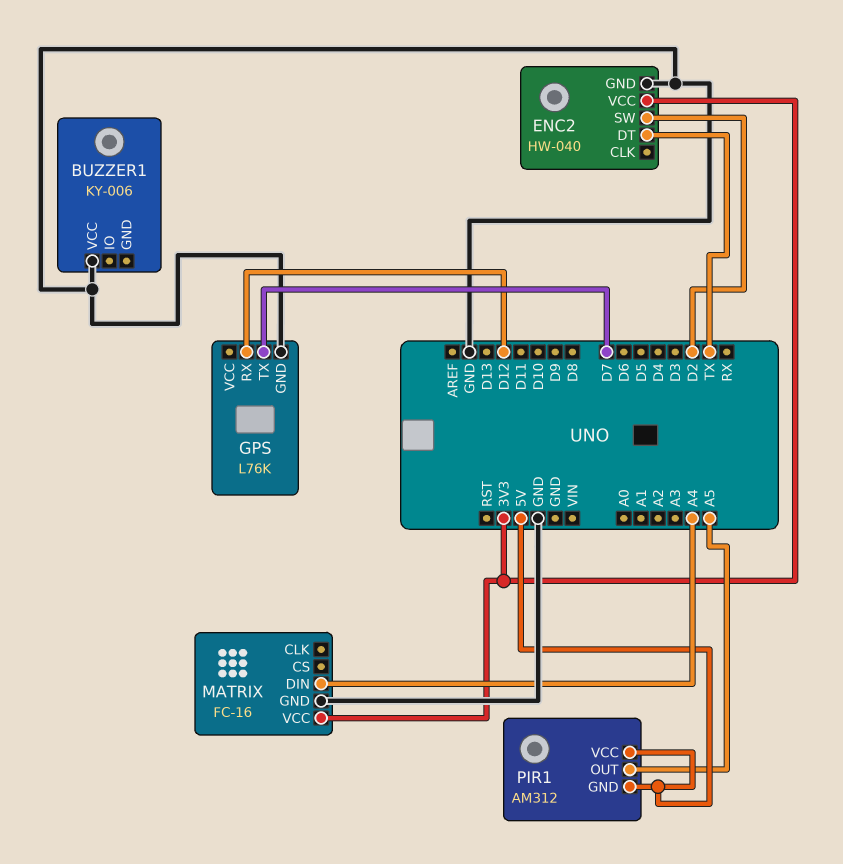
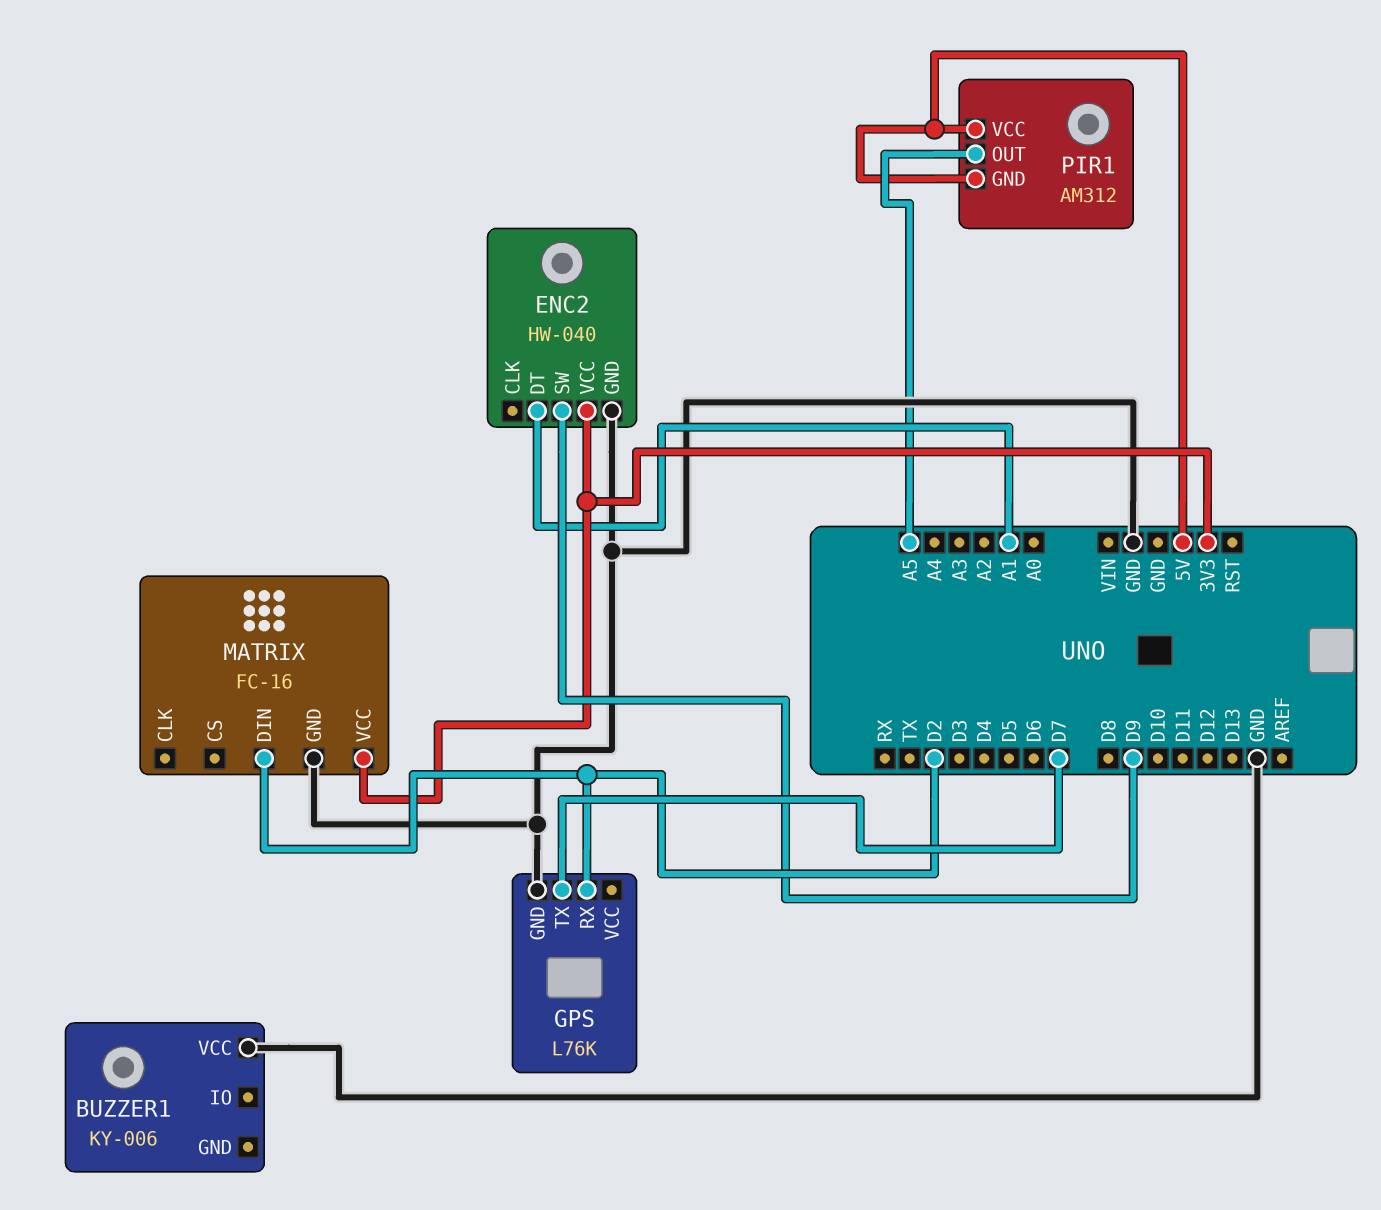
ENC2 pin DT: TX -> A1
ENC2 pin SW: D2 -> D9
GPS pin RX: D12 -> D2
MATRIX pin DIN: A4 -> D2

